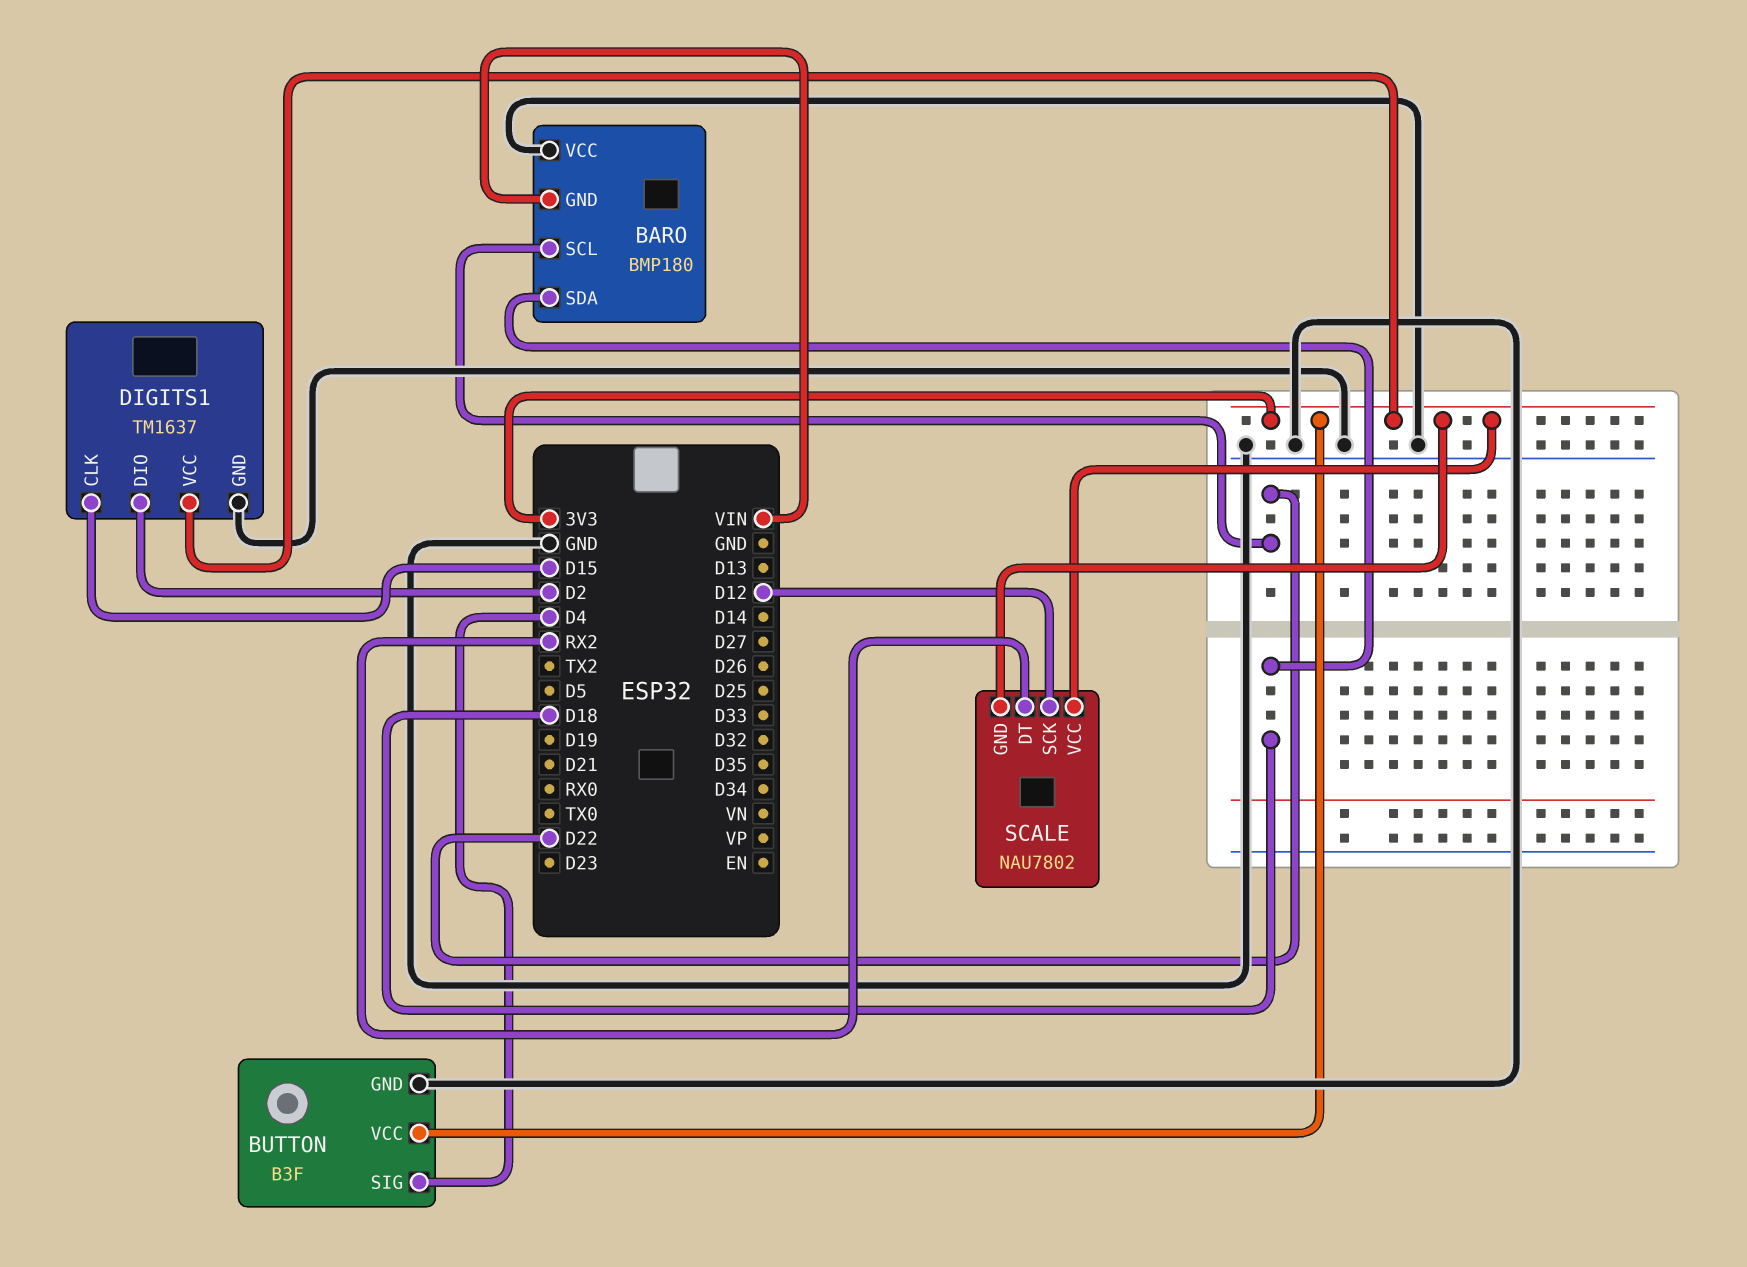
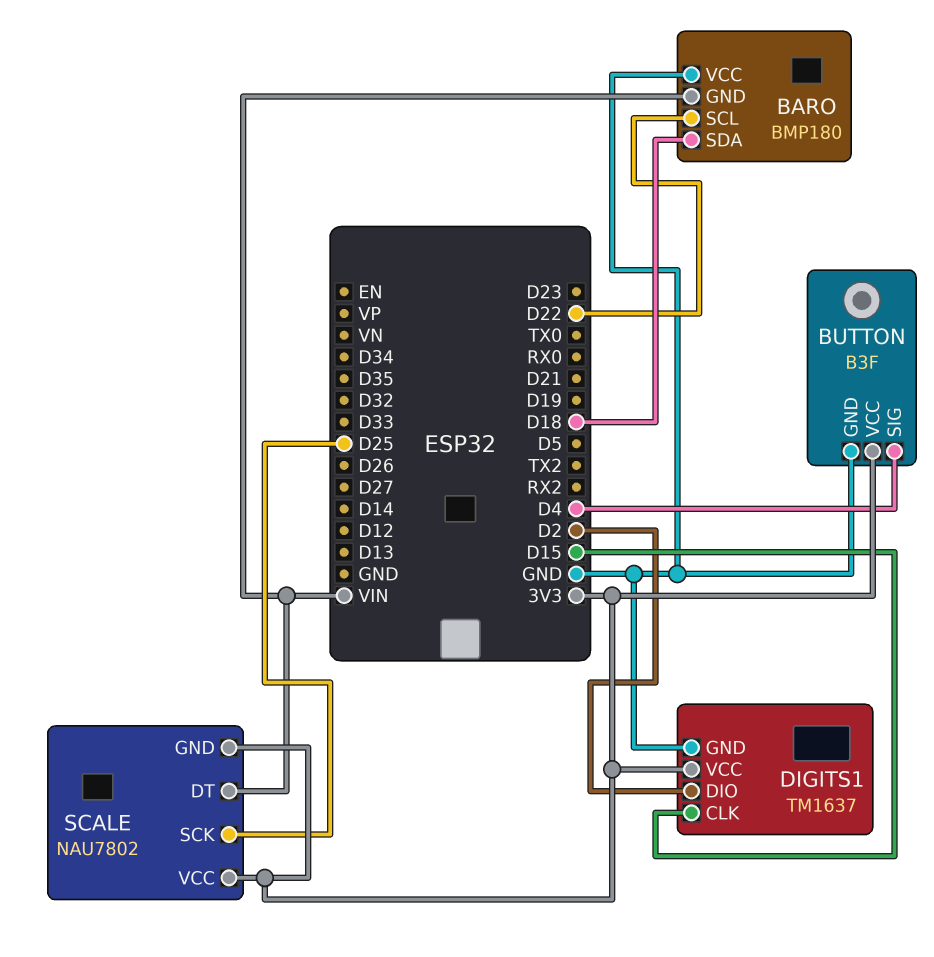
SCALE pin DT: RX2 -> VIN
SCALE pin SCK: D12 -> D25

